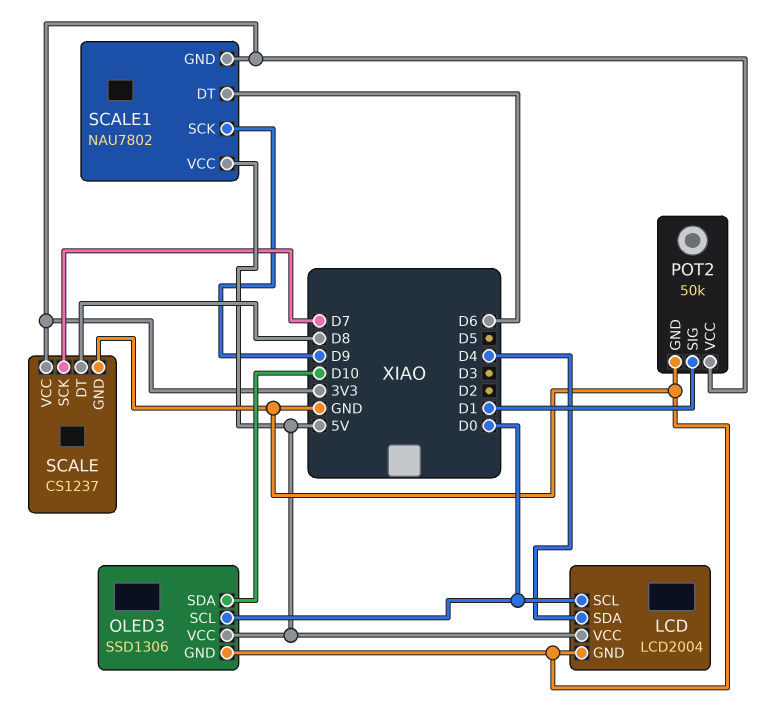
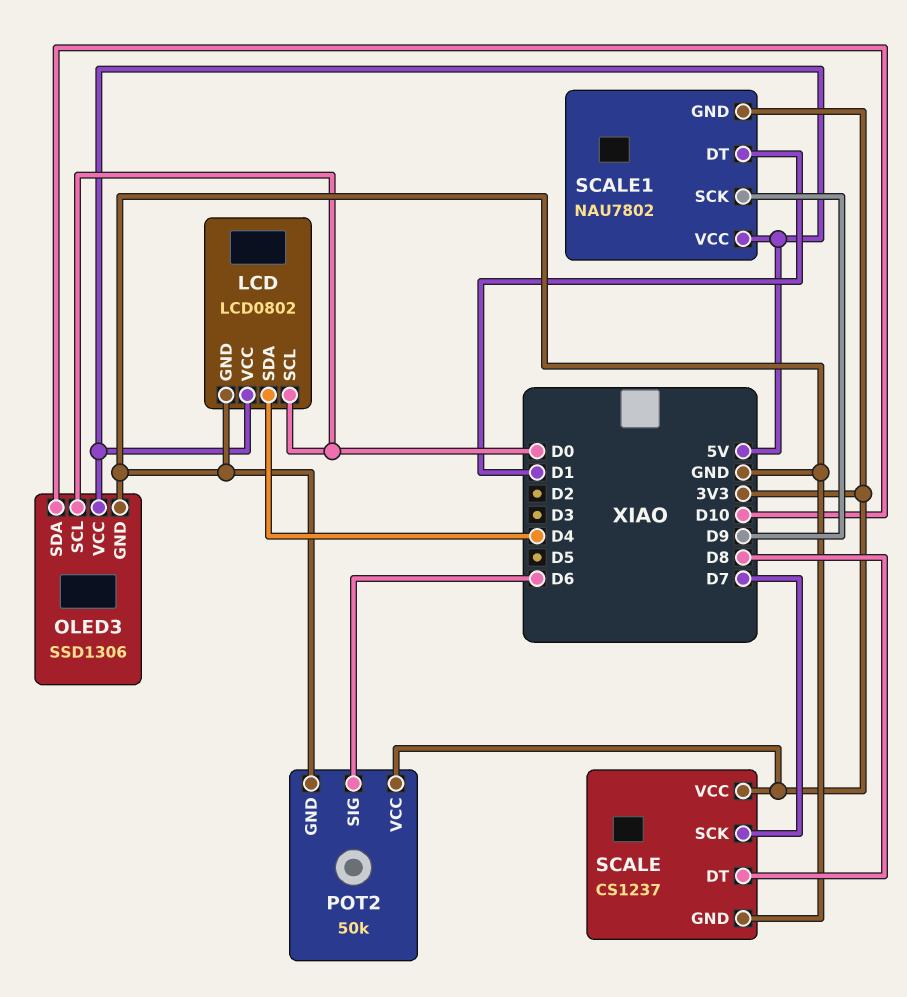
LCD: LCD2004 -> LCD0802
POT2 pin SIG: D1 -> D6
SCALE1 pin DT: D6 -> D1

